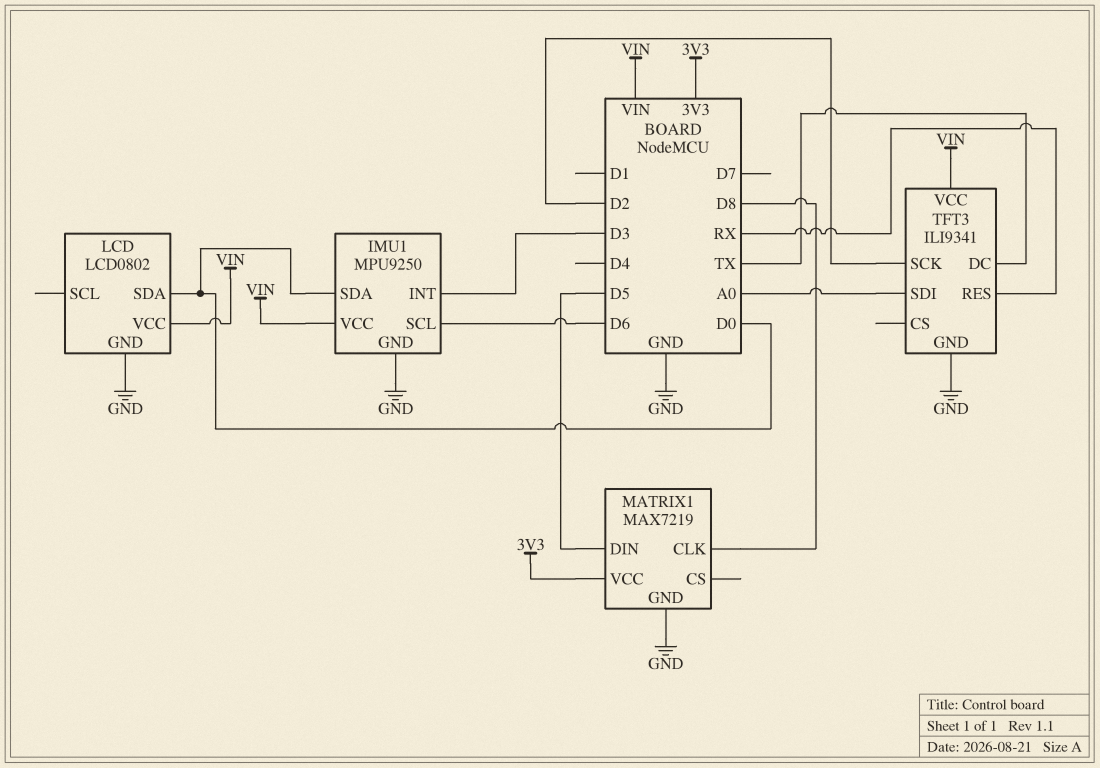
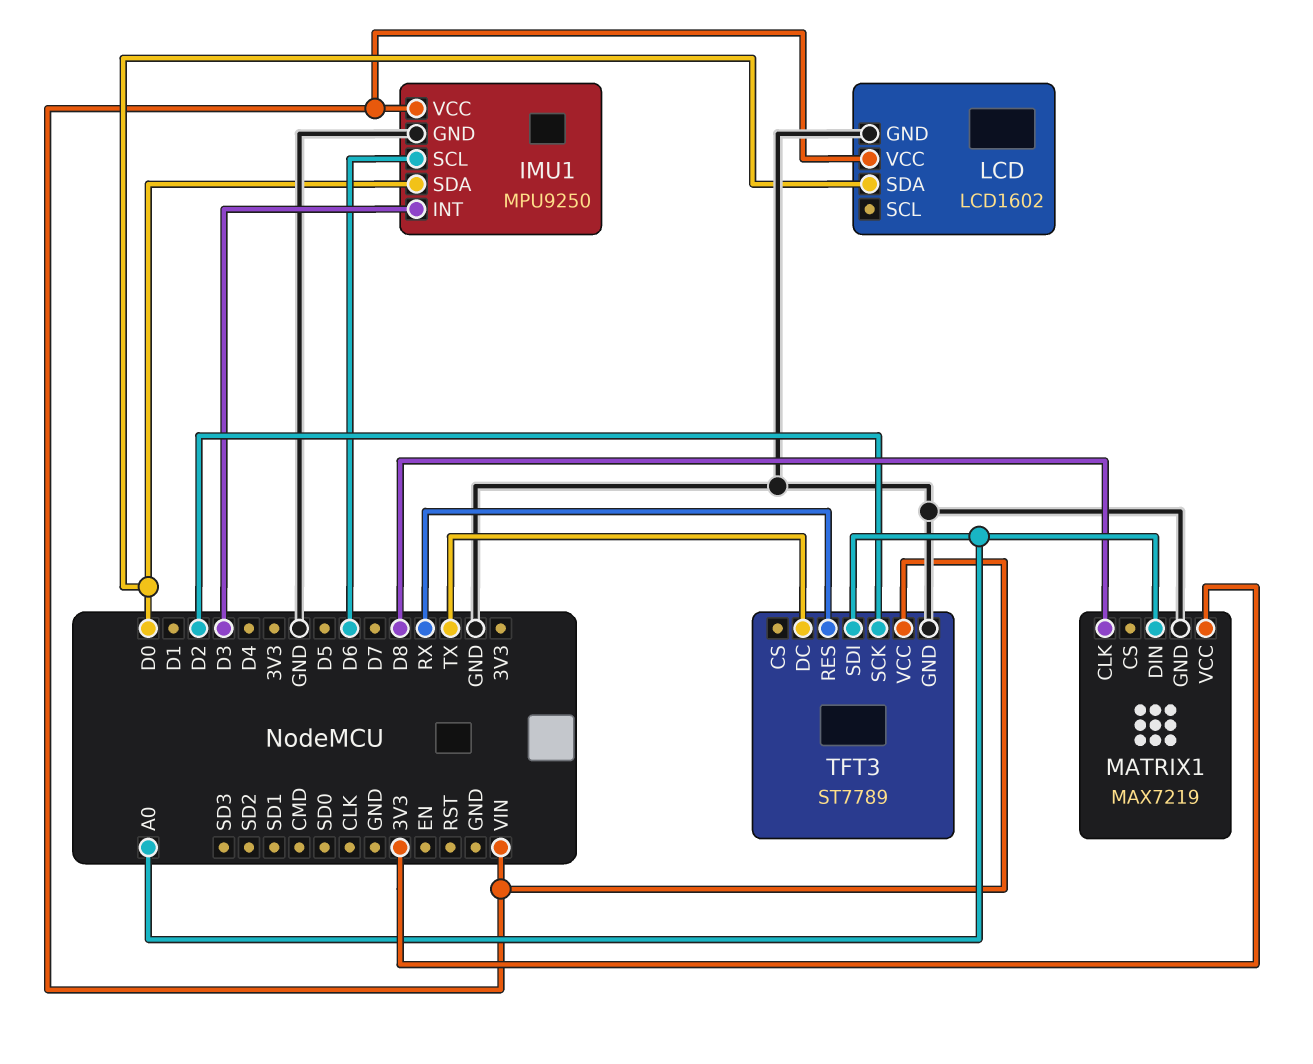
LCD: LCD0802 -> LCD1602
MATRIX1 pin DIN: D5 -> A0
TFT3: ILI9341 -> ST7789

